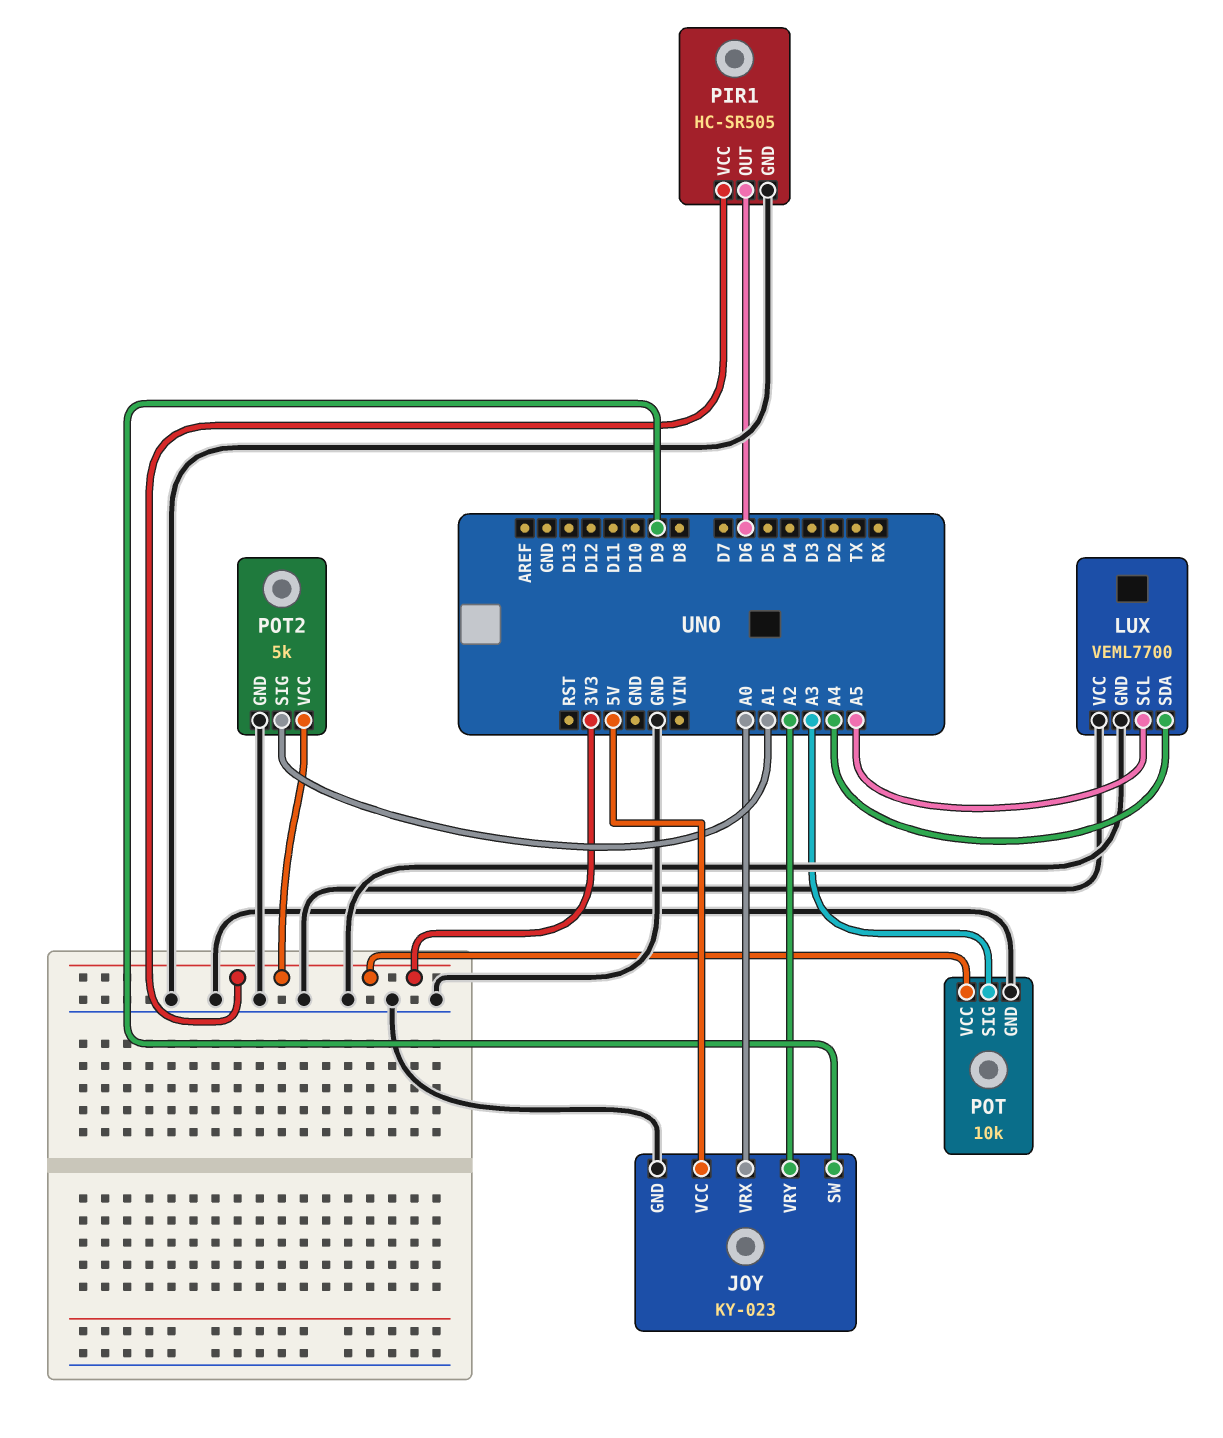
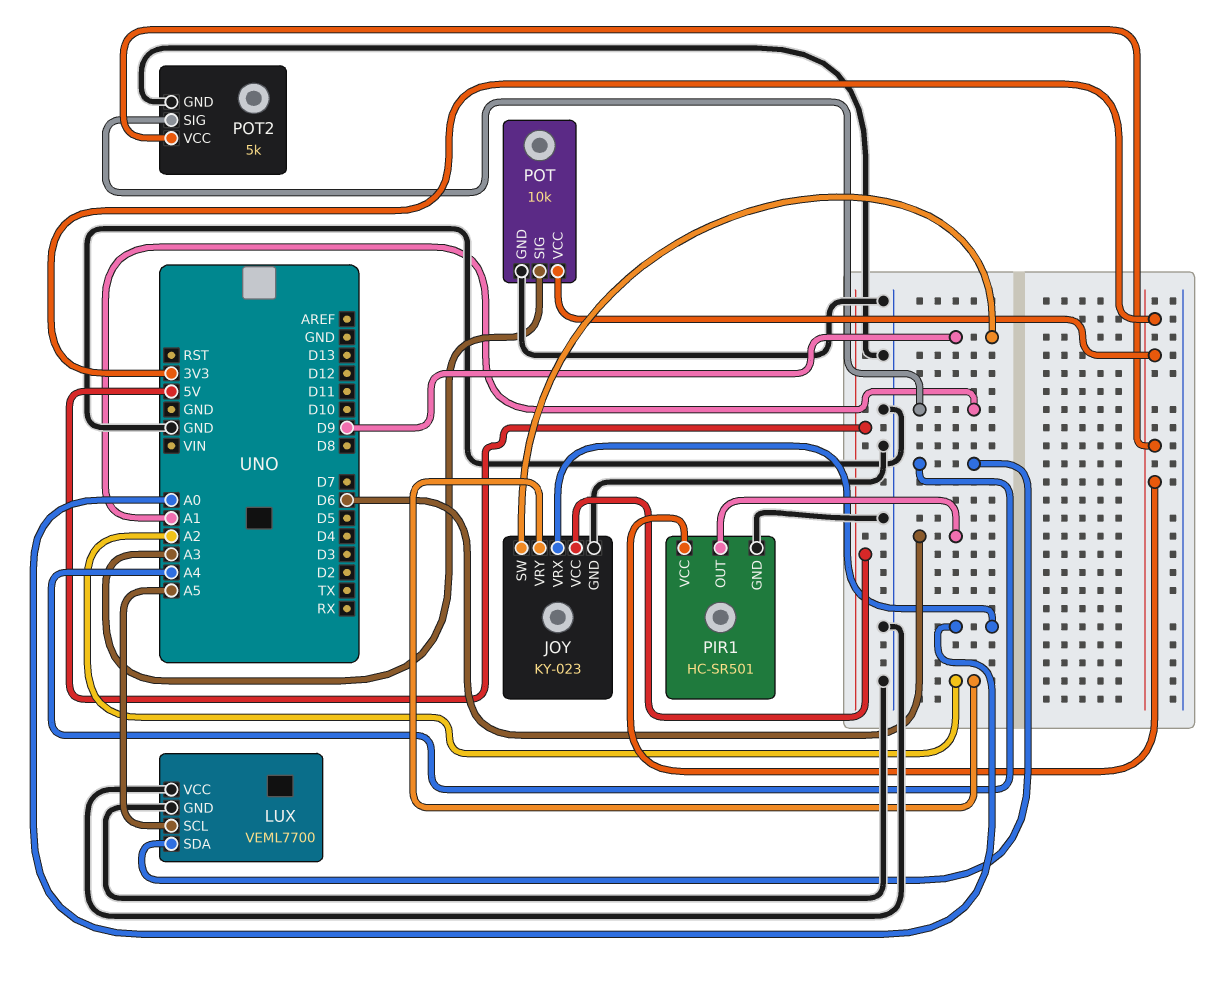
PIR1: HC-SR505 -> HC-SR501

